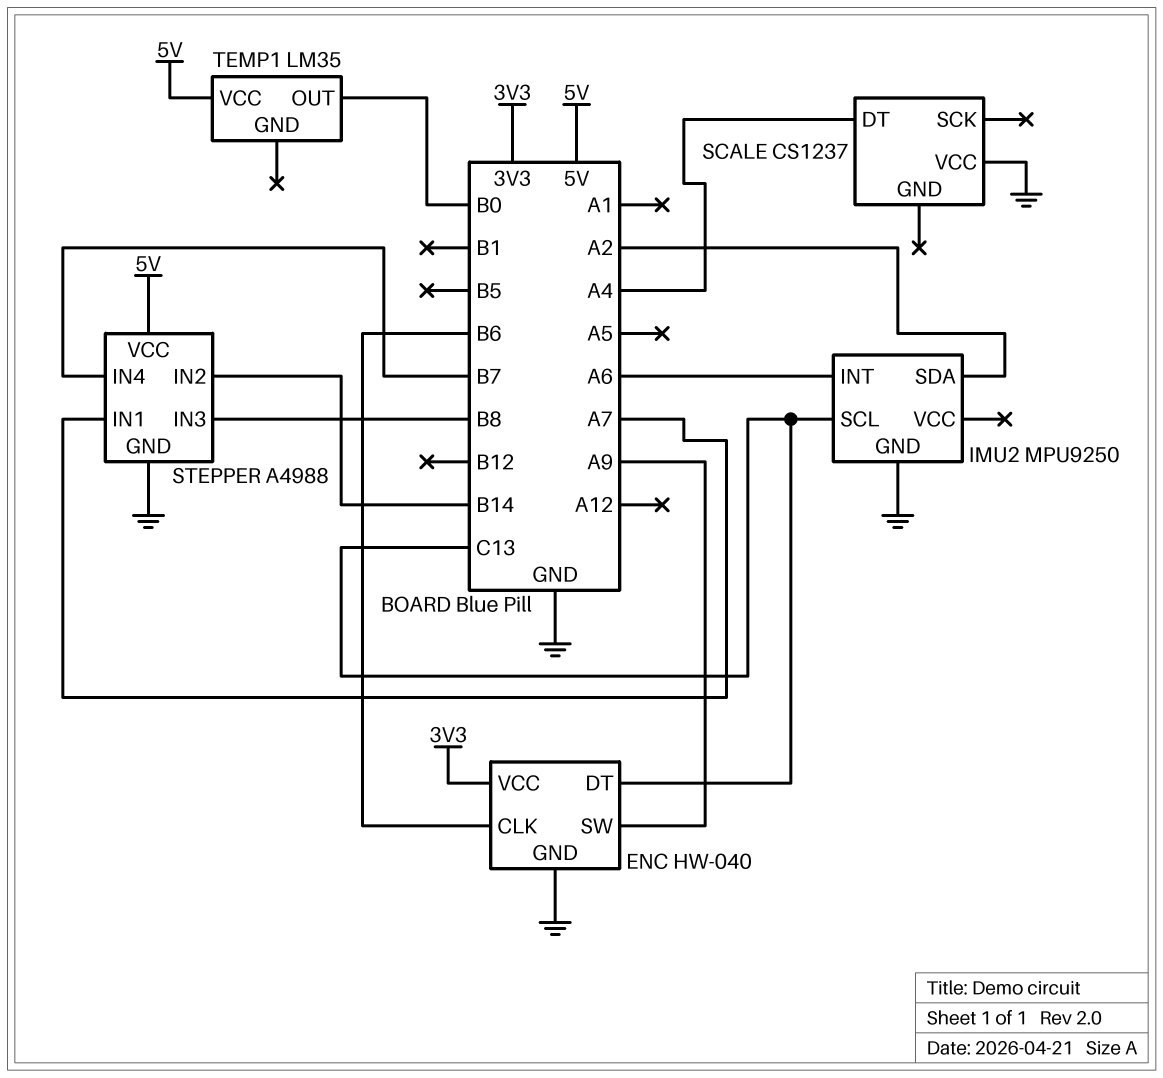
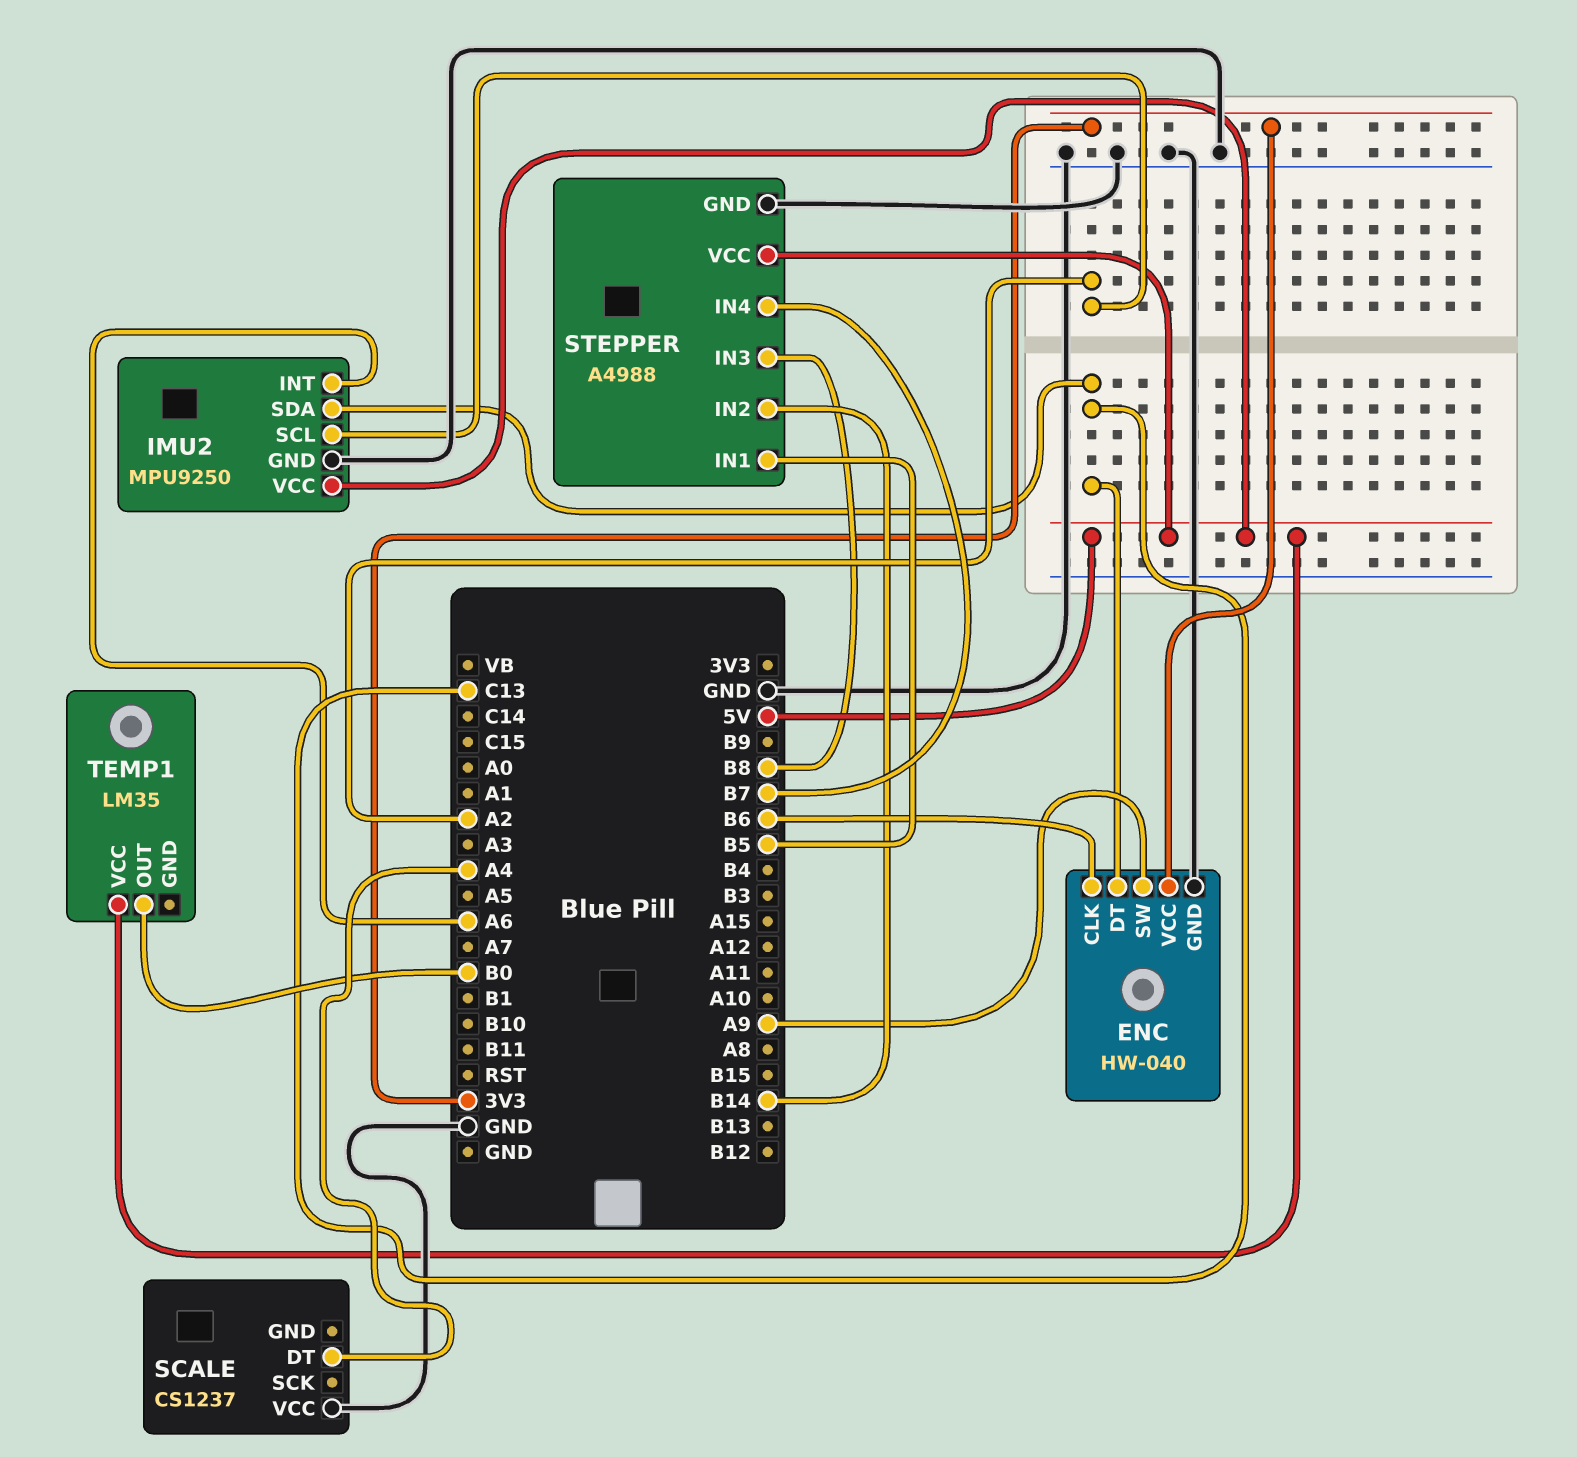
IMU2 pin SCL: C13 -> A2
IMU2 pin SDA: A2 -> C13
IMU2 pin VCC: none -> 5V
STEPPER pin IN1: A7 -> B5

